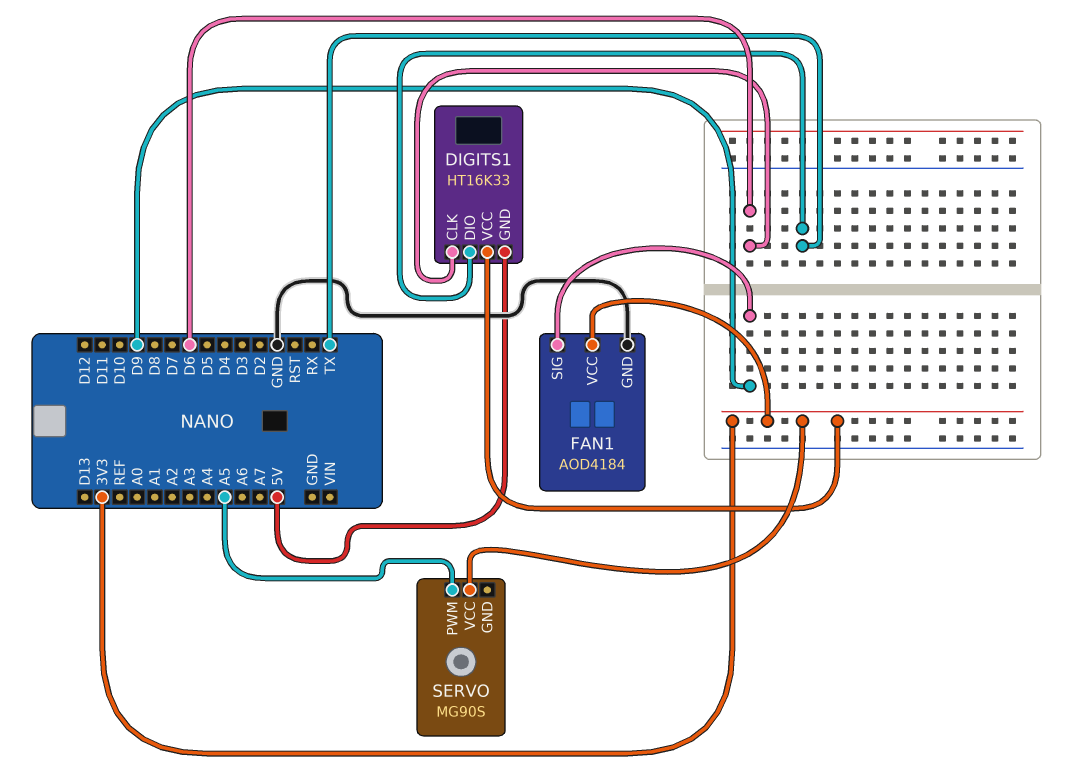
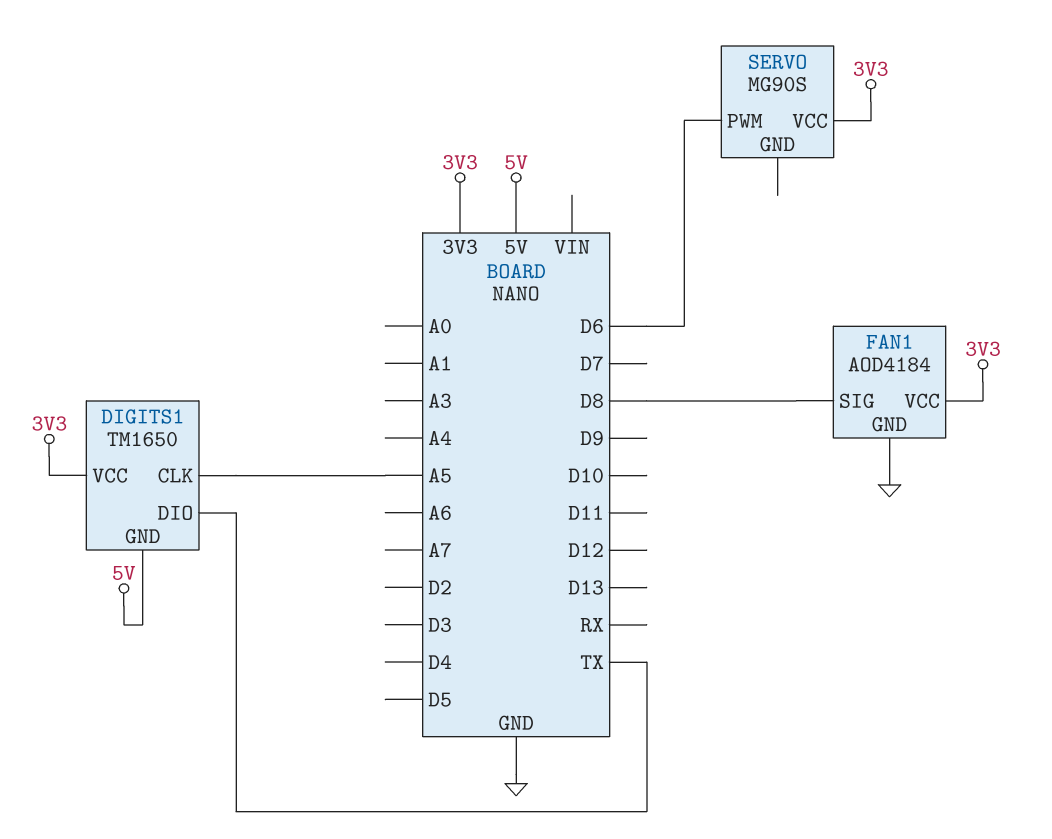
DIGITS1: HT16K33 -> TM1650
DIGITS1 pin CLK: D6 -> A5
FAN1 pin SIG: D9 -> D8
SERVO pin PWM: A5 -> D6

